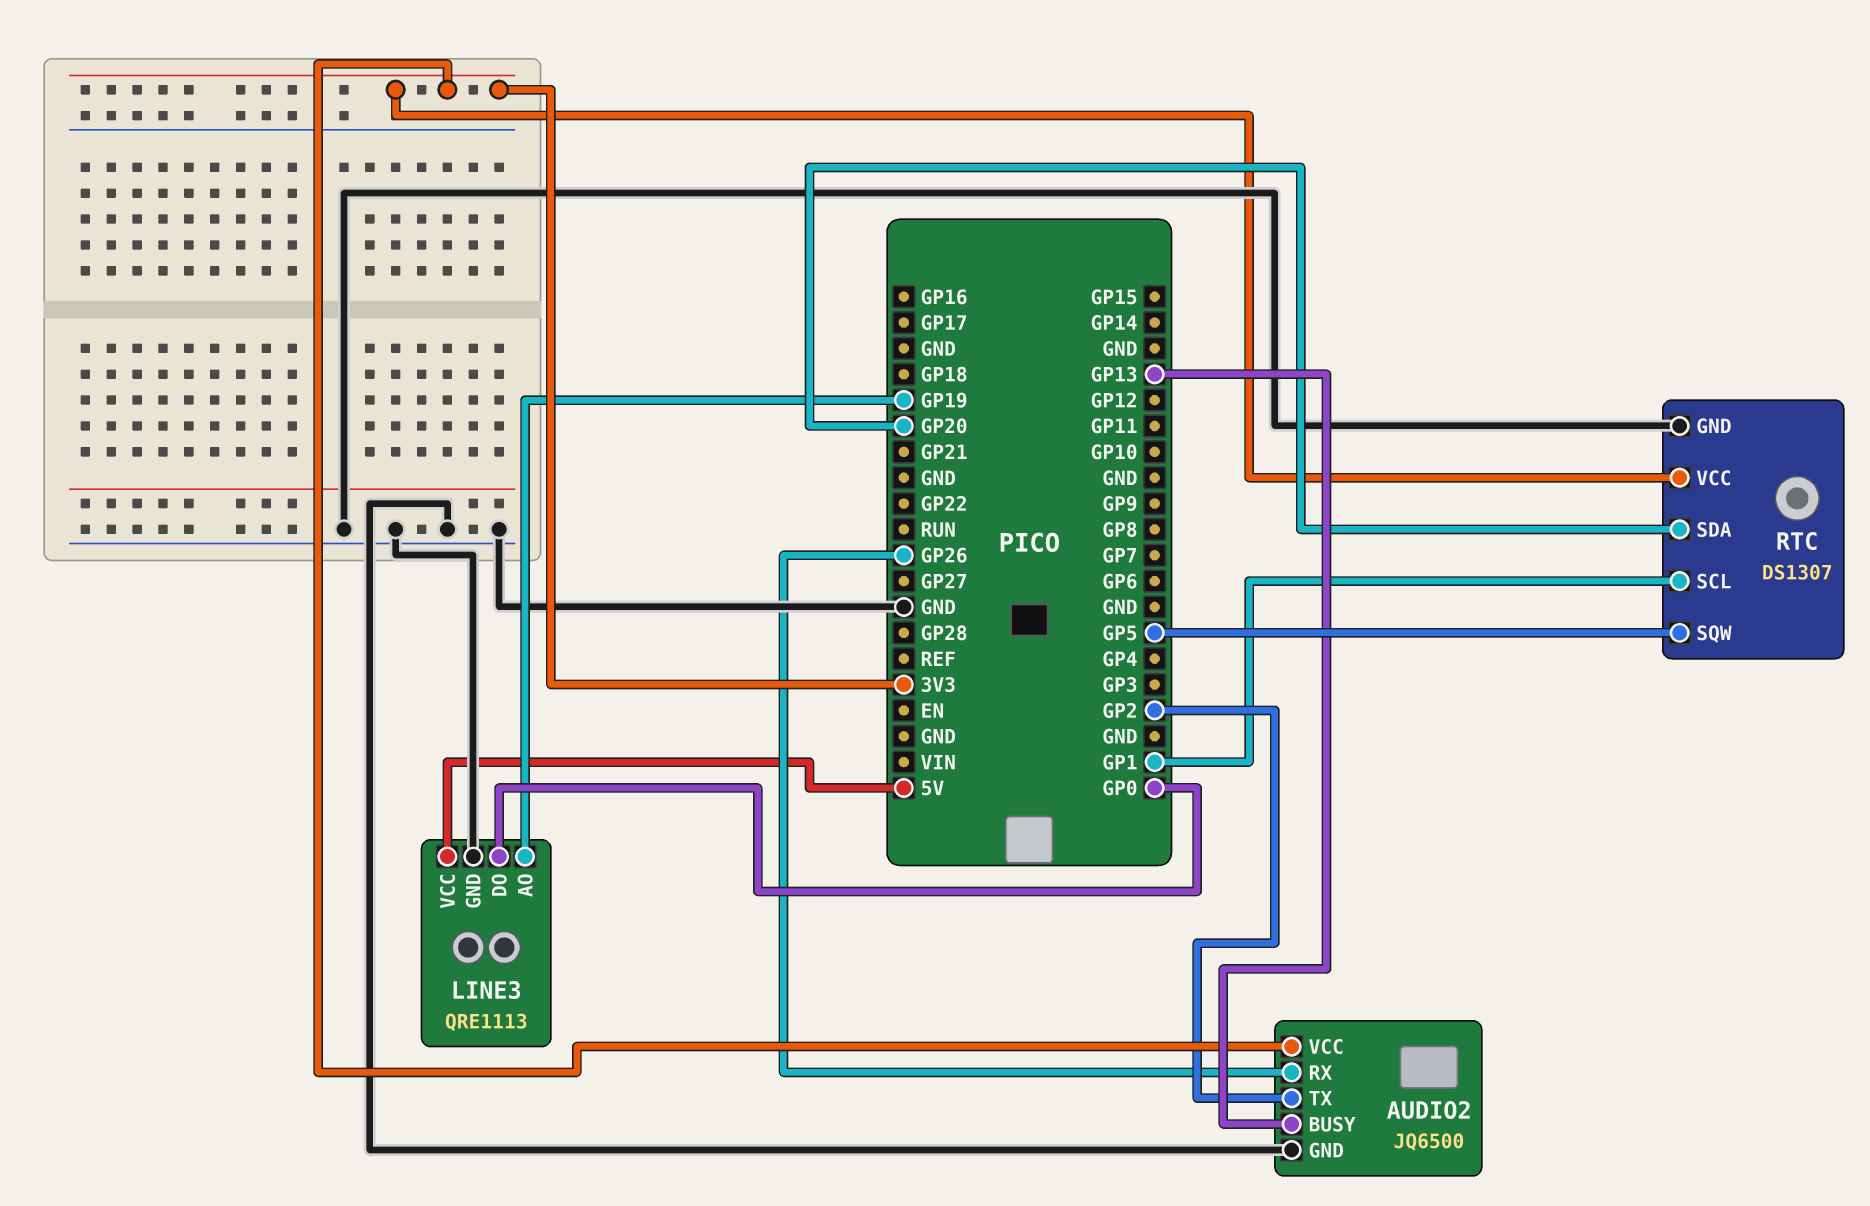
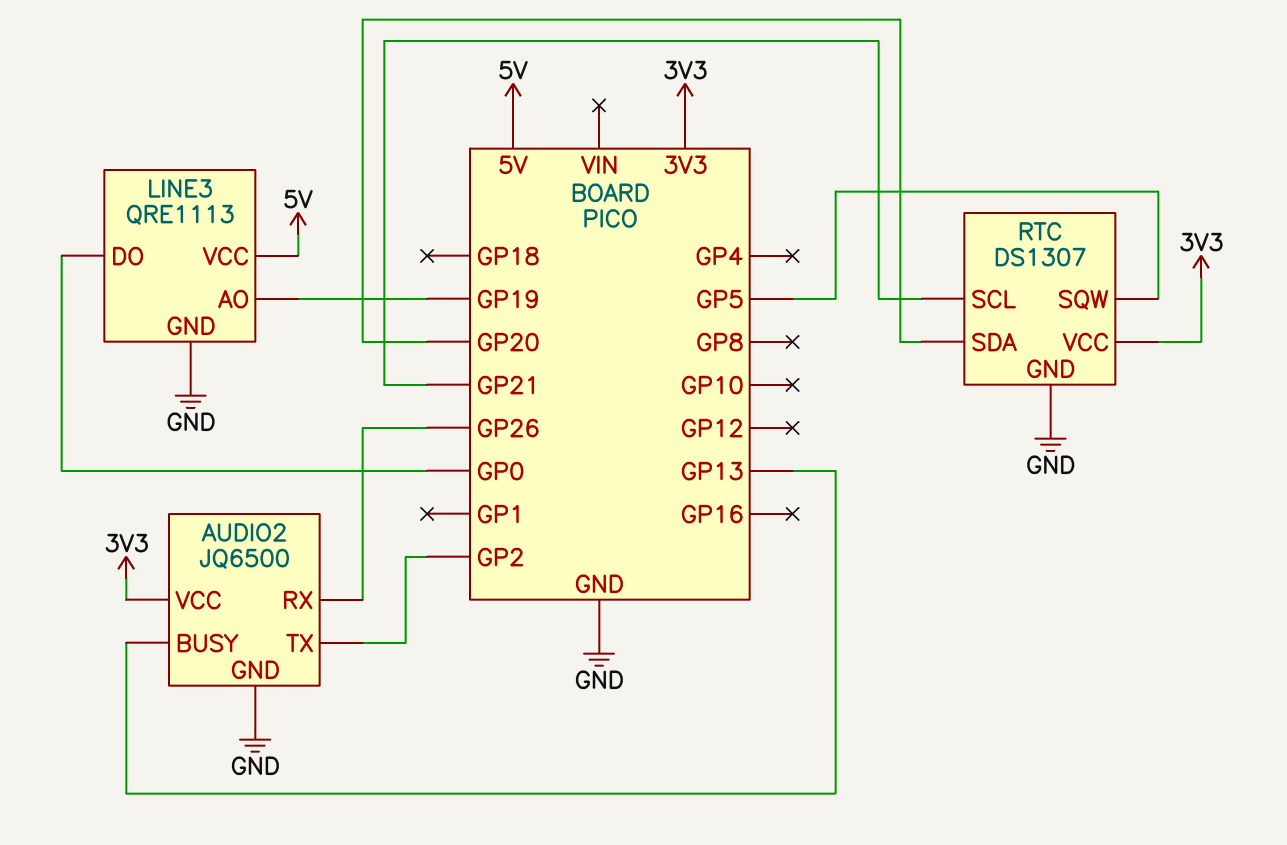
RTC pin SCL: GP1 -> GP21

